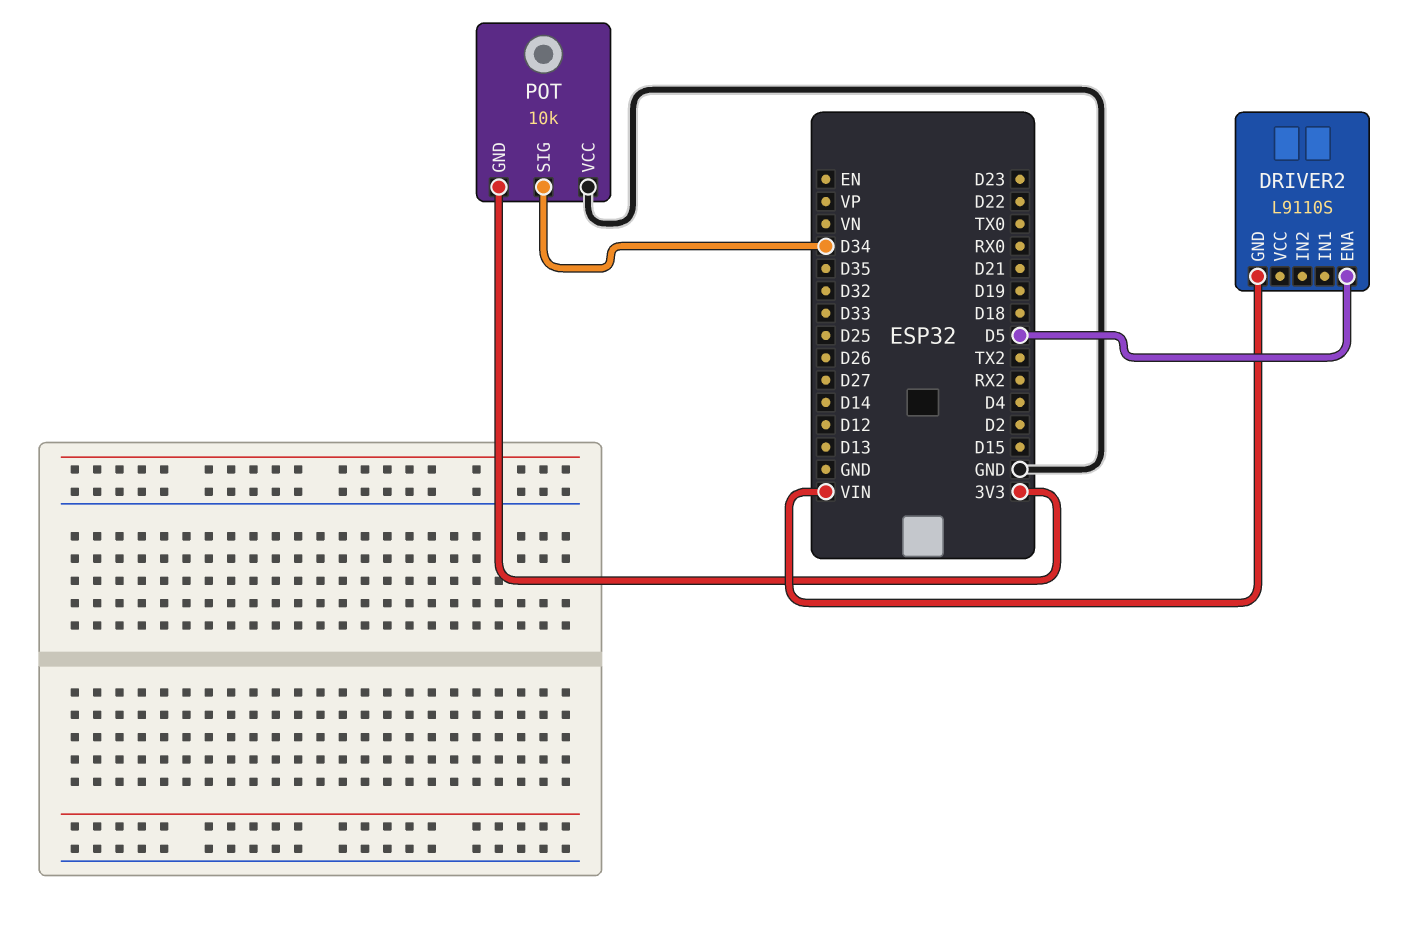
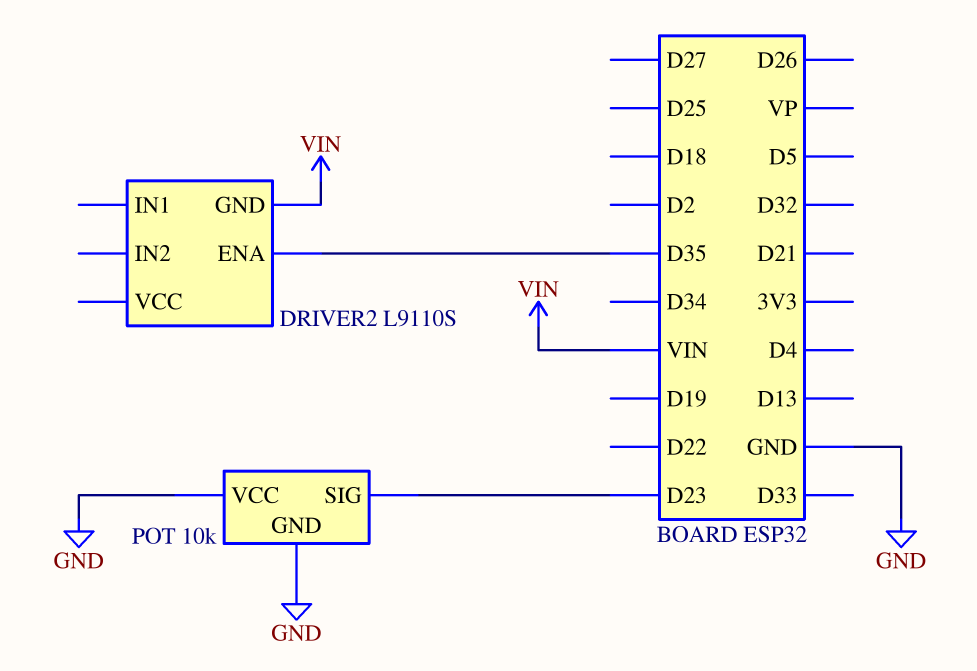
DRIVER2 pin ENA: D5 -> D35
POT pin GND: 3V3 -> GND
POT pin SIG: D34 -> D23

